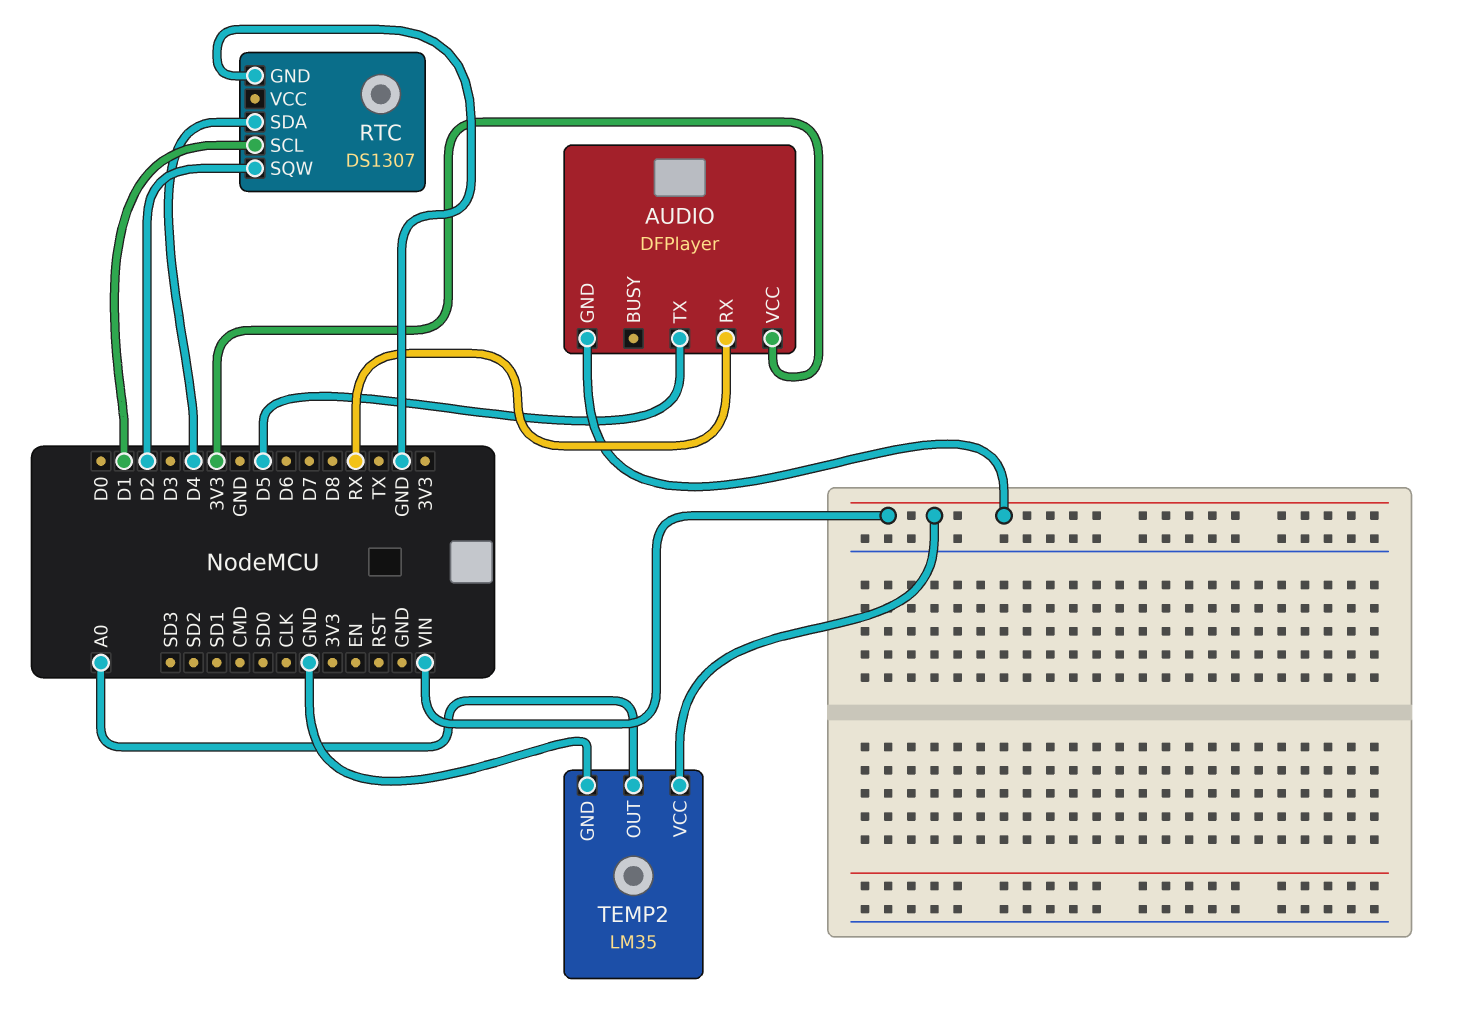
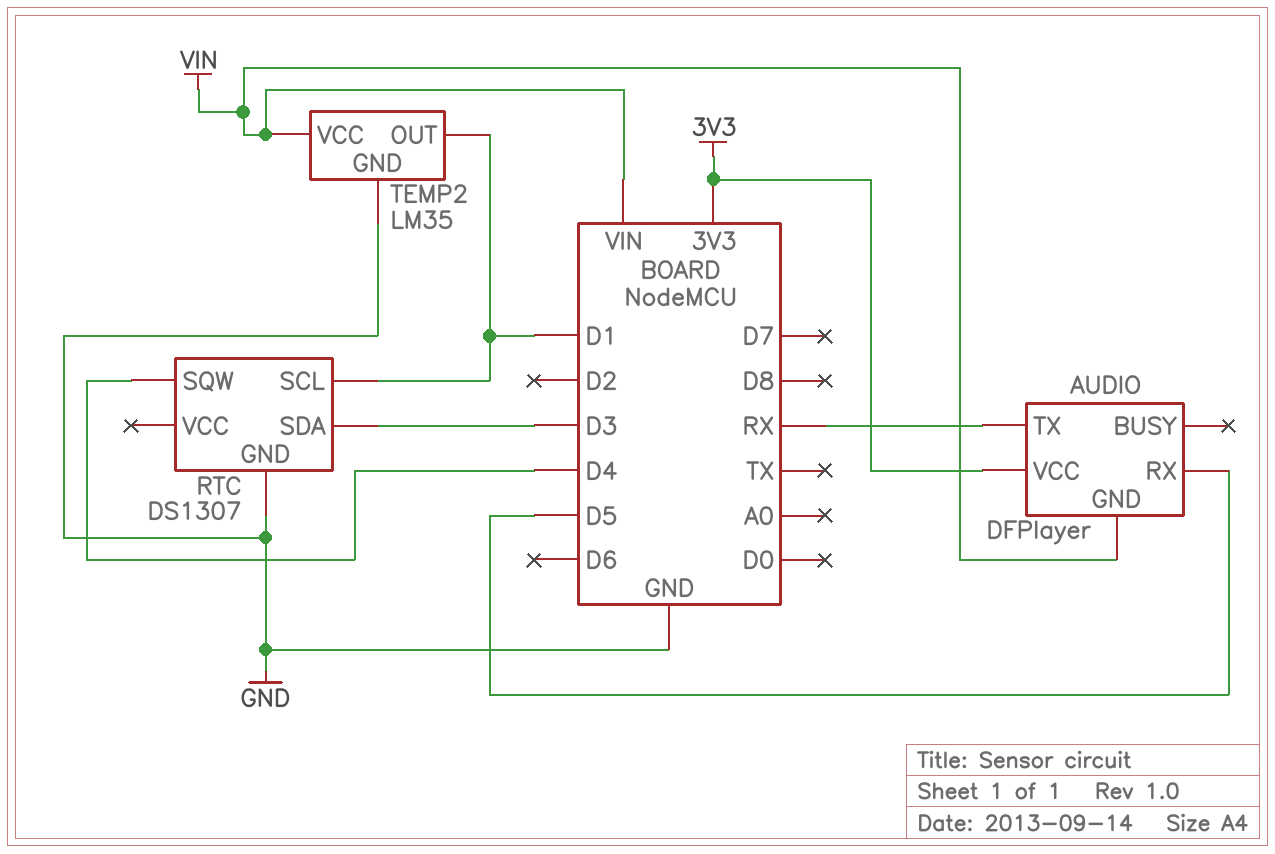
AUDIO pin RX: RX -> D5
AUDIO pin TX: D5 -> RX
RTC pin SDA: D4 -> D3
RTC pin SQW: D2 -> D4
TEMP2 pin OUT: A0 -> D1

